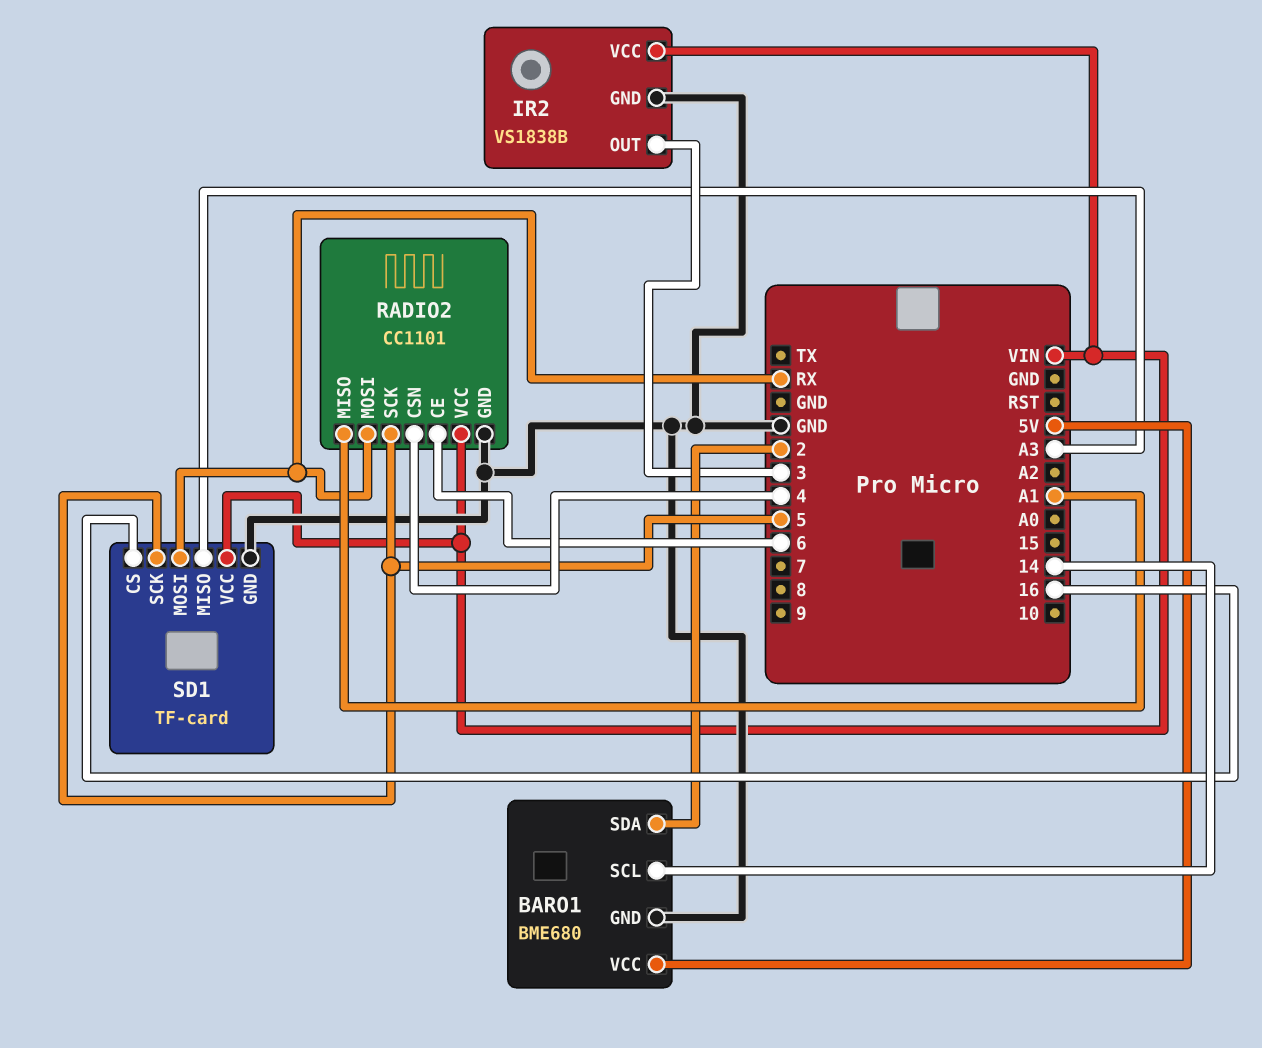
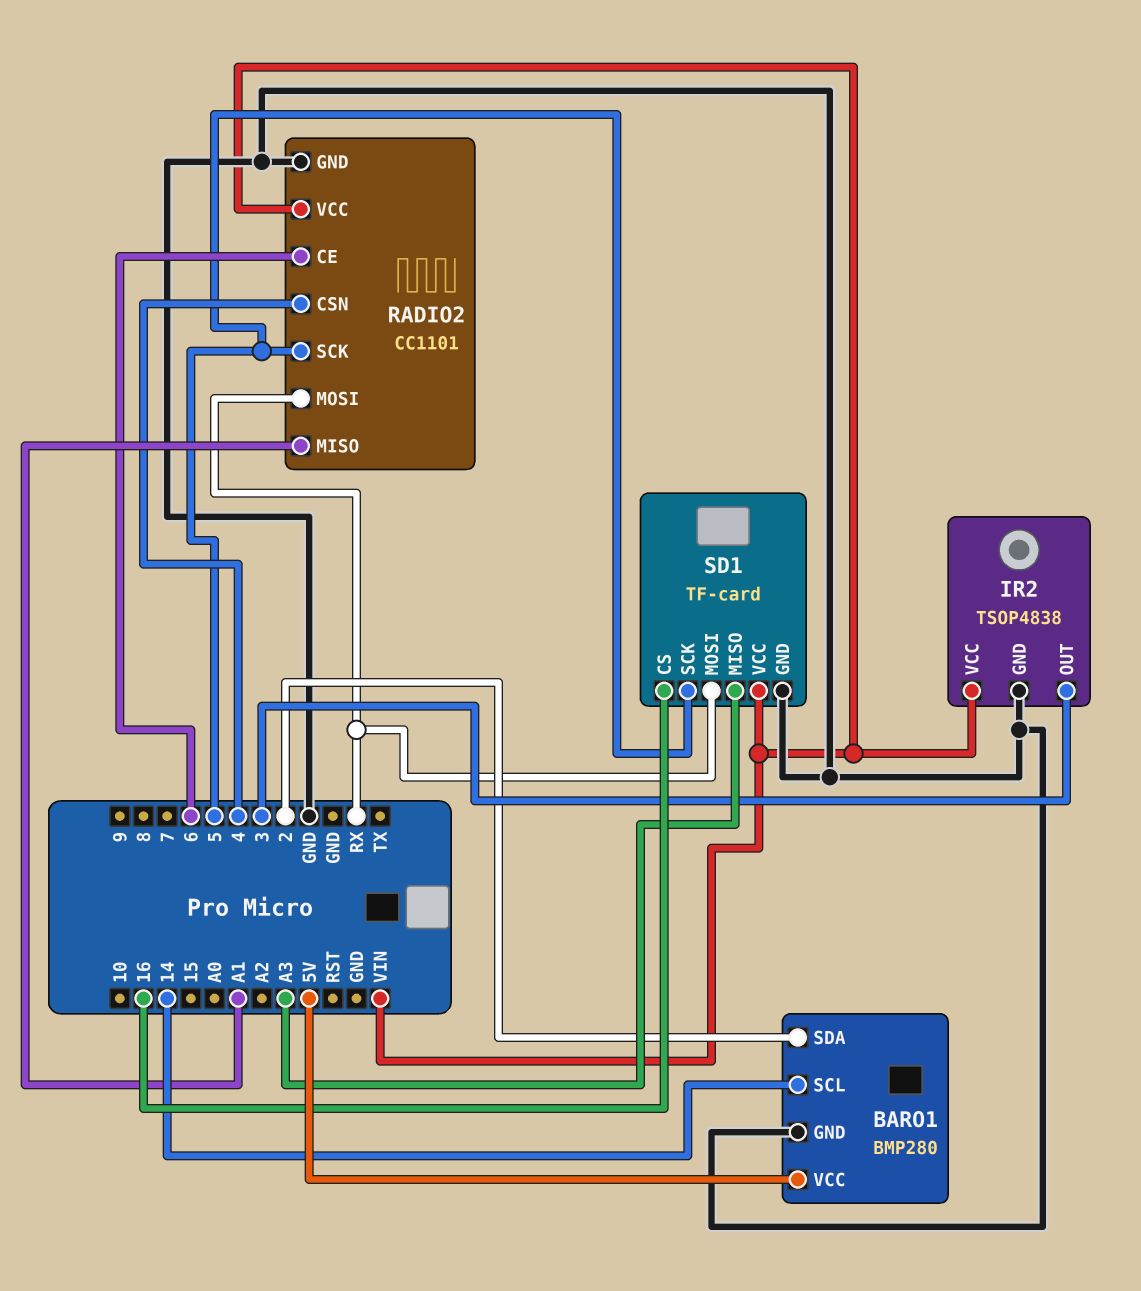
BARO1: BME680 -> BMP280
IR2: VS1838B -> TSOP4838

